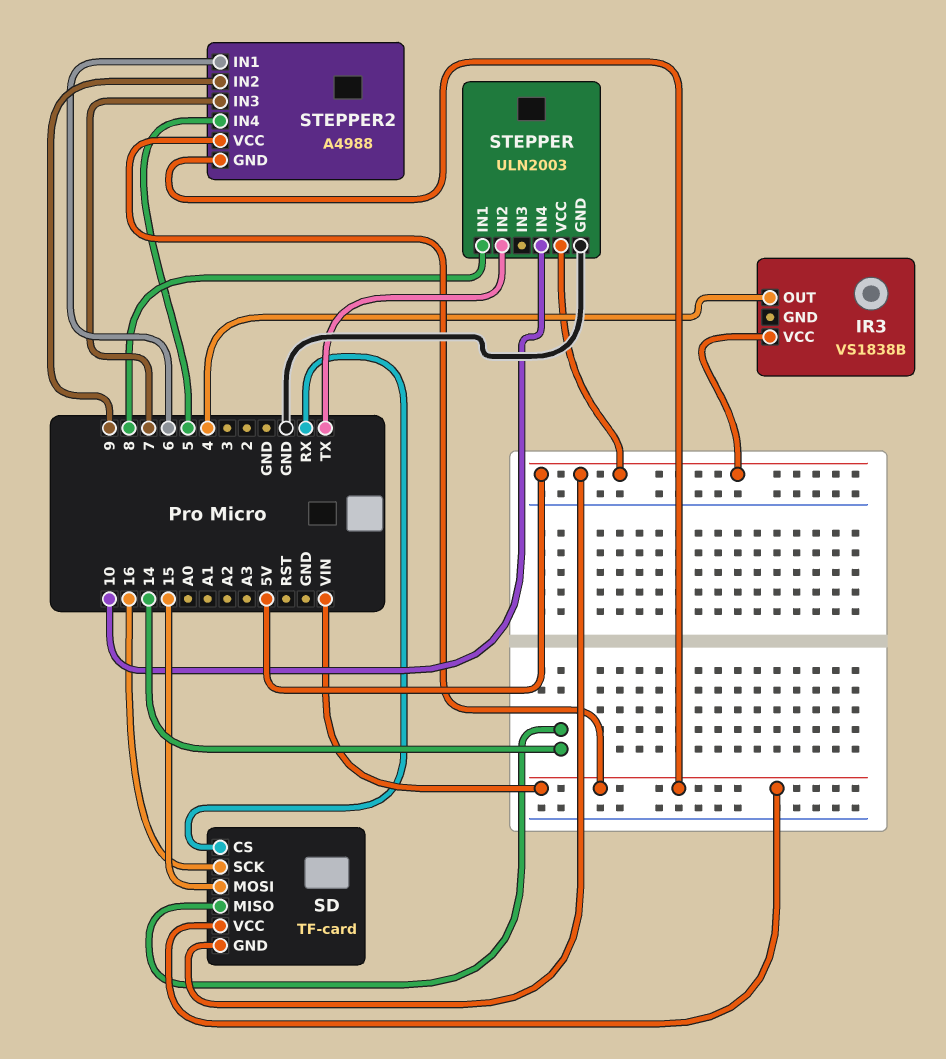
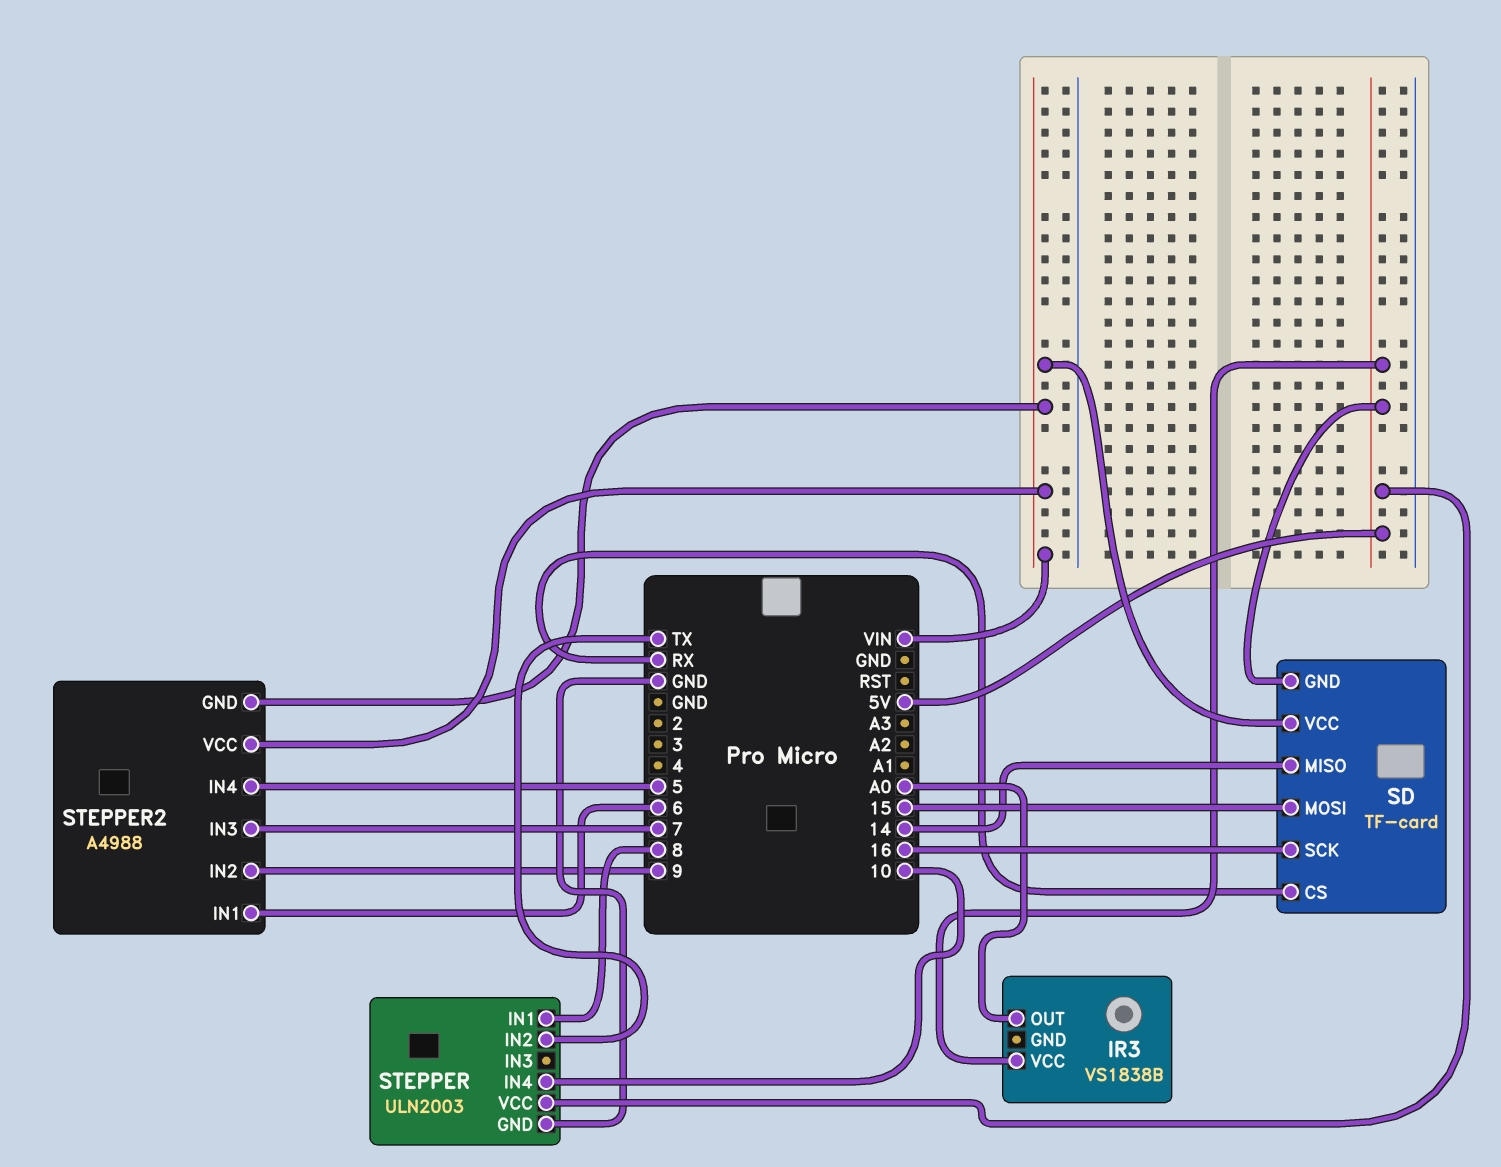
IR3 pin OUT: 4 -> A0

